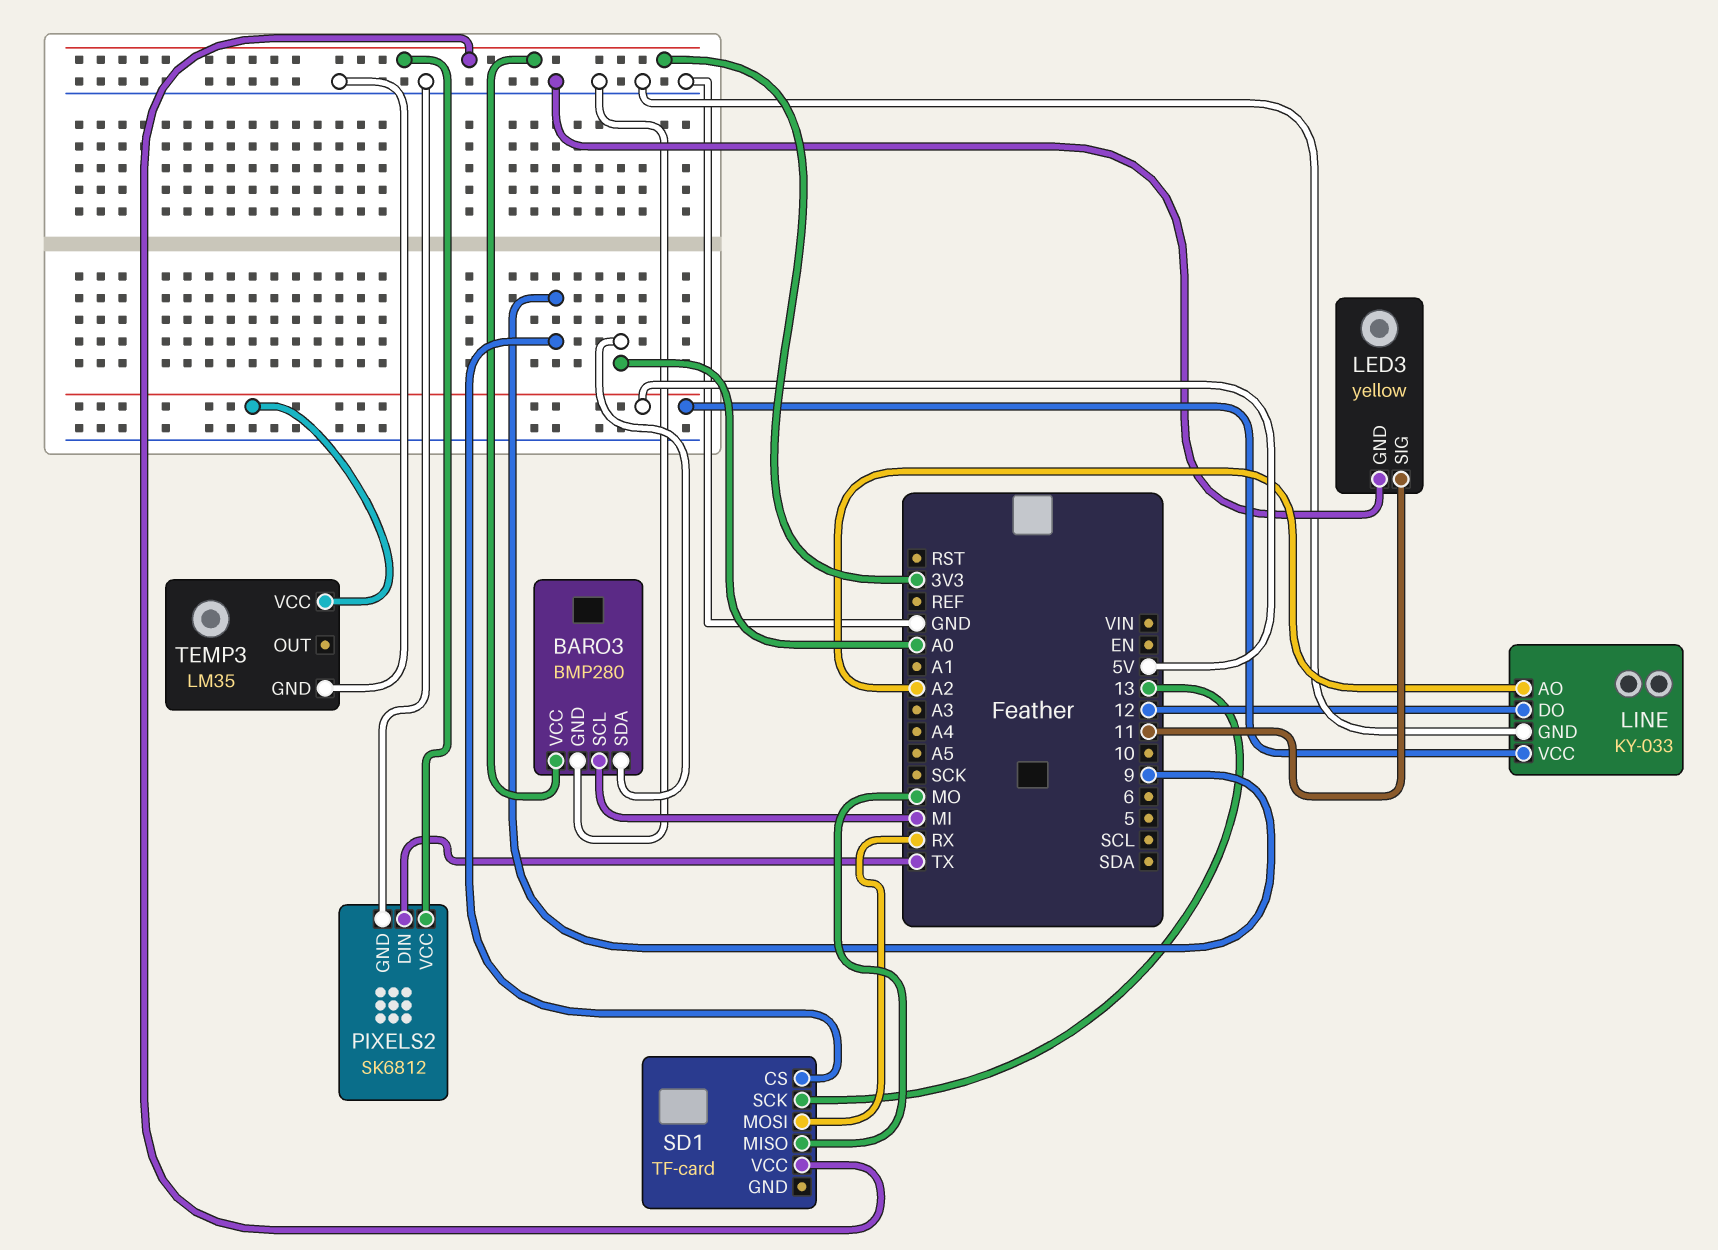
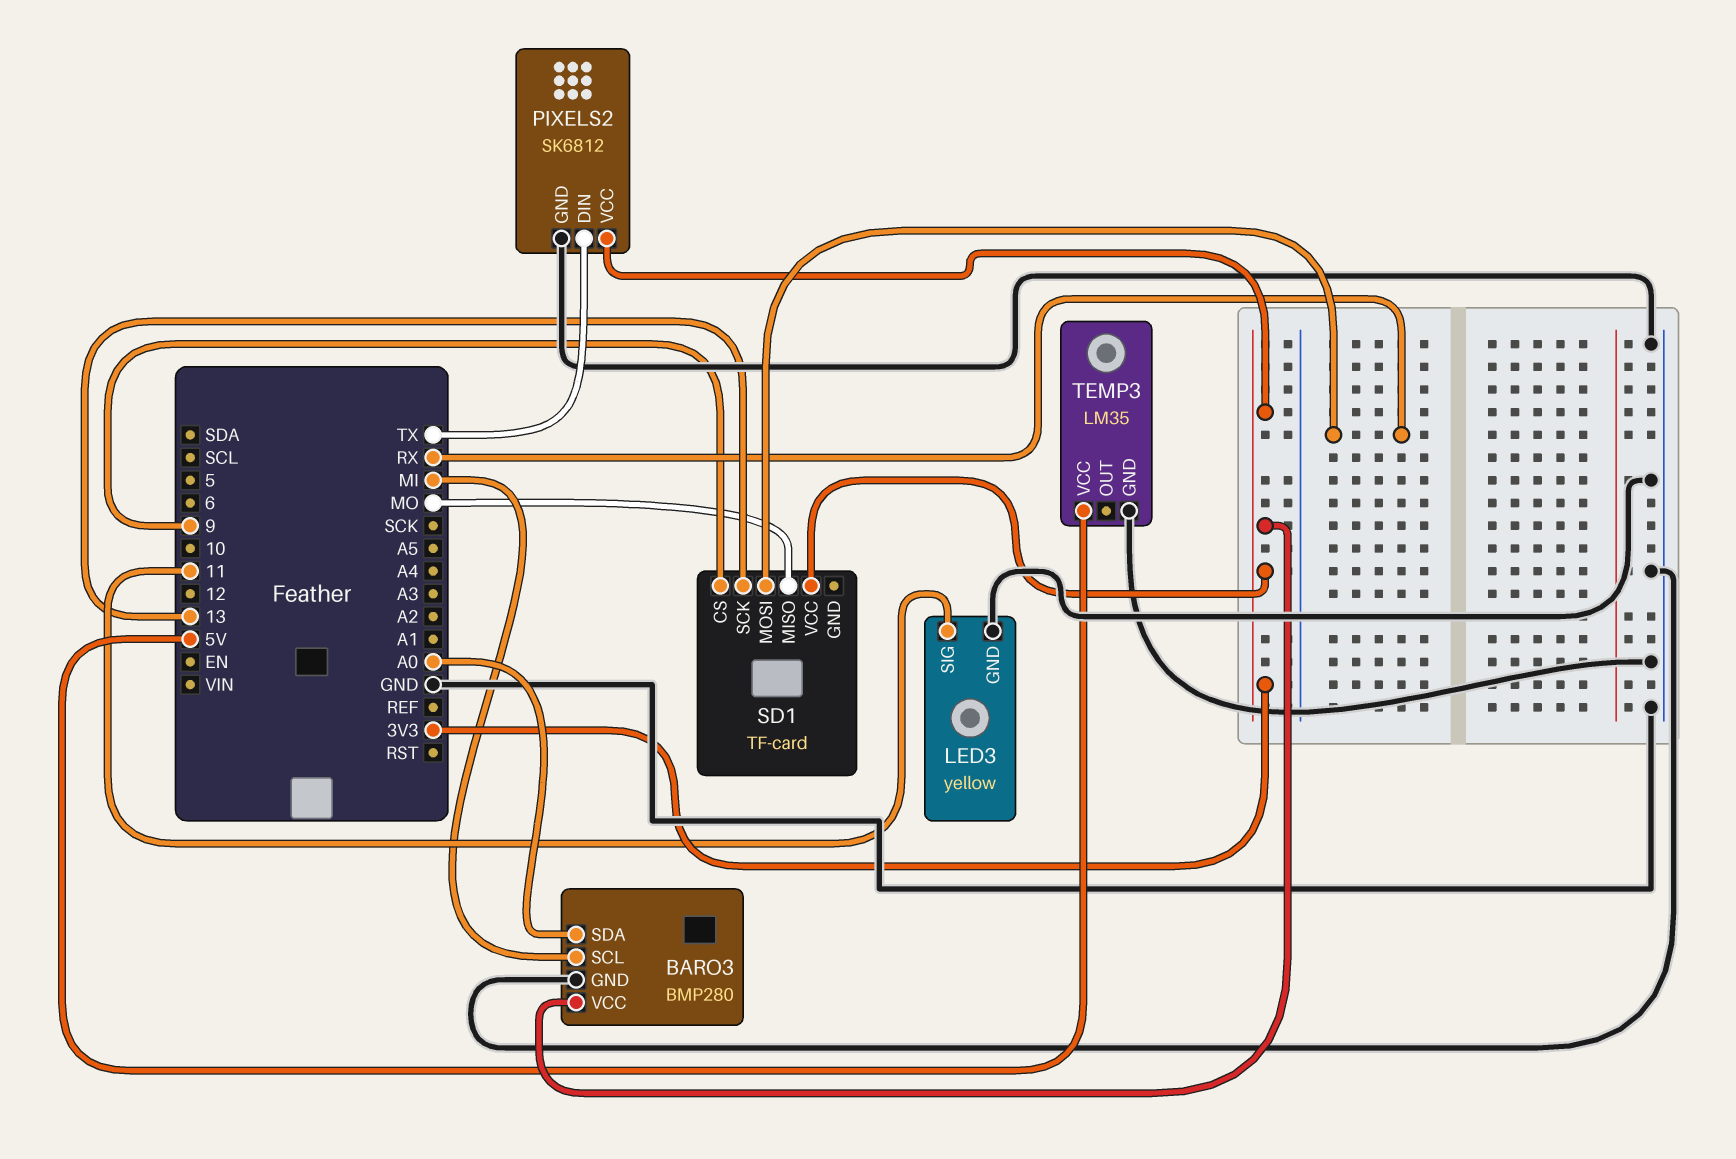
LINE: KY-033 -> none
LINE pin AO: A2 -> none
LINE pin DO: 12 -> none
LINE pin GND: GND -> none
LINE pin VCC: 5V -> none

